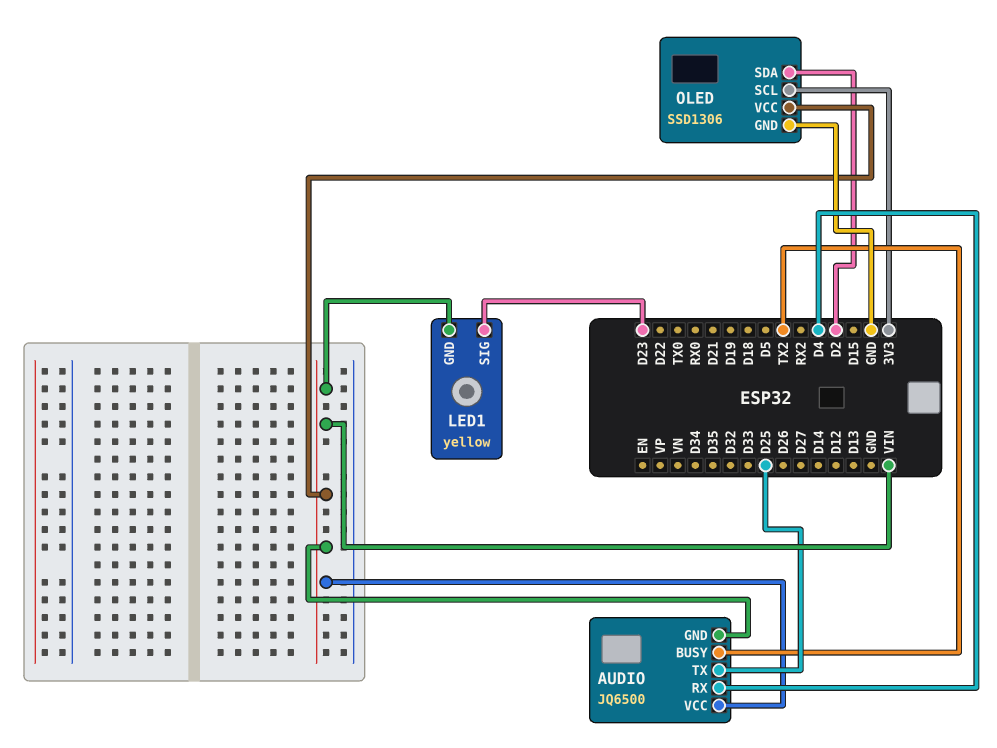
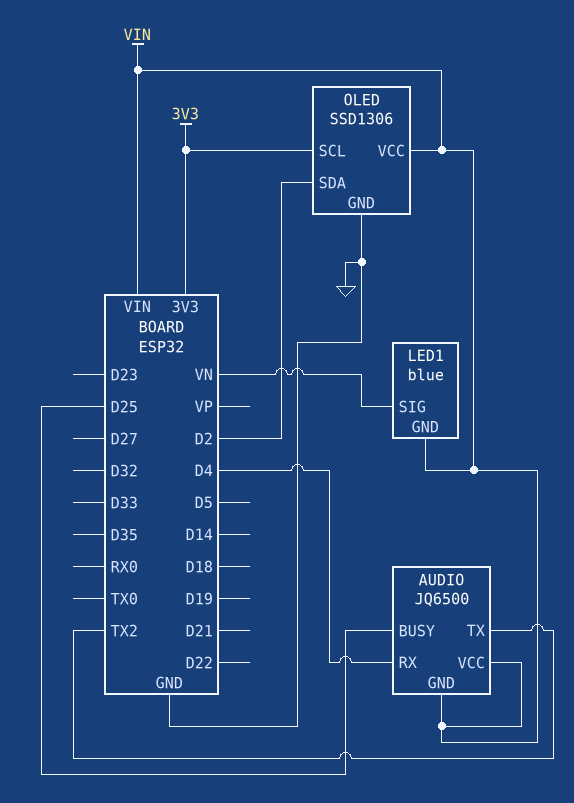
AUDIO pin BUSY: TX2 -> D25
AUDIO pin TX: D25 -> TX2
LED1: yellow -> blue
LED1 pin SIG: D23 -> VN

